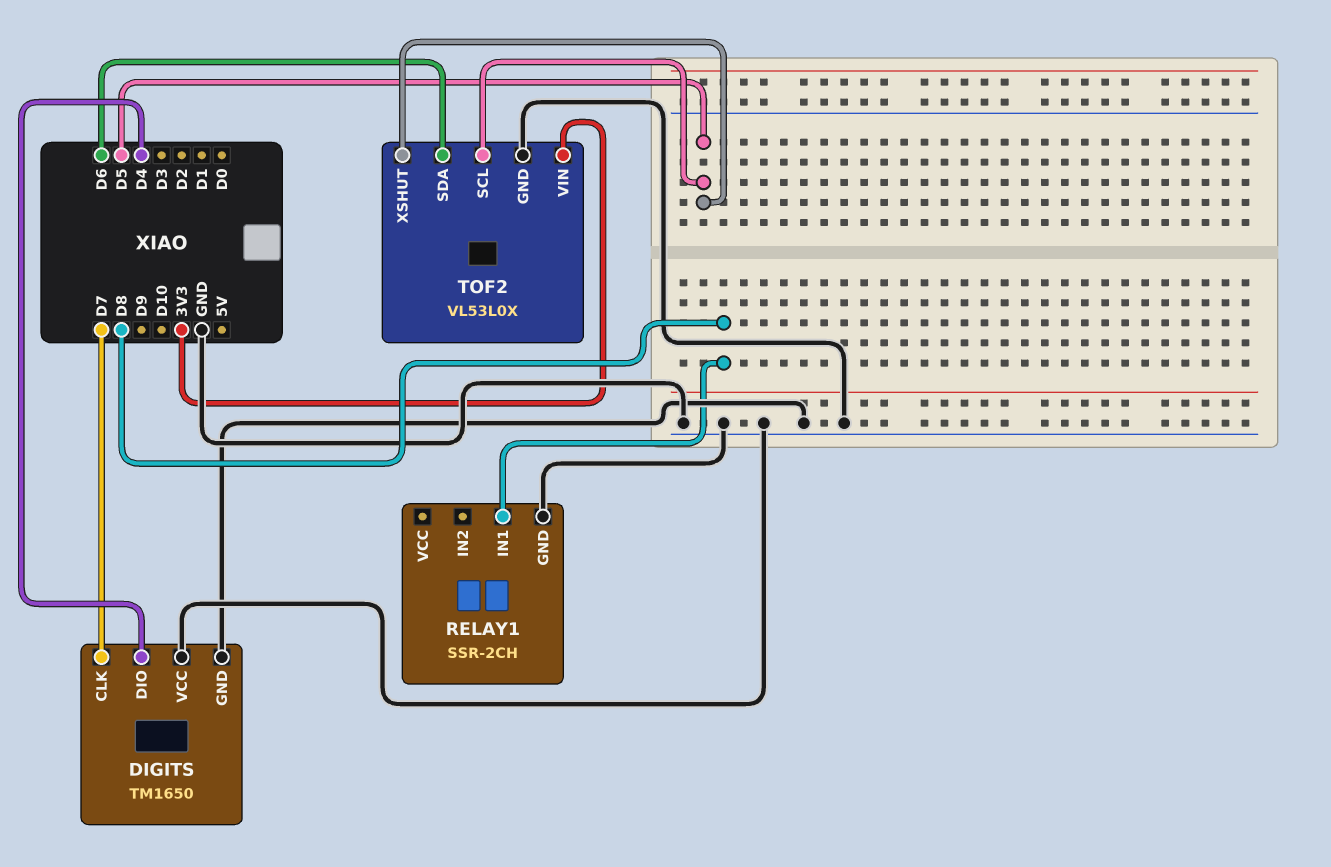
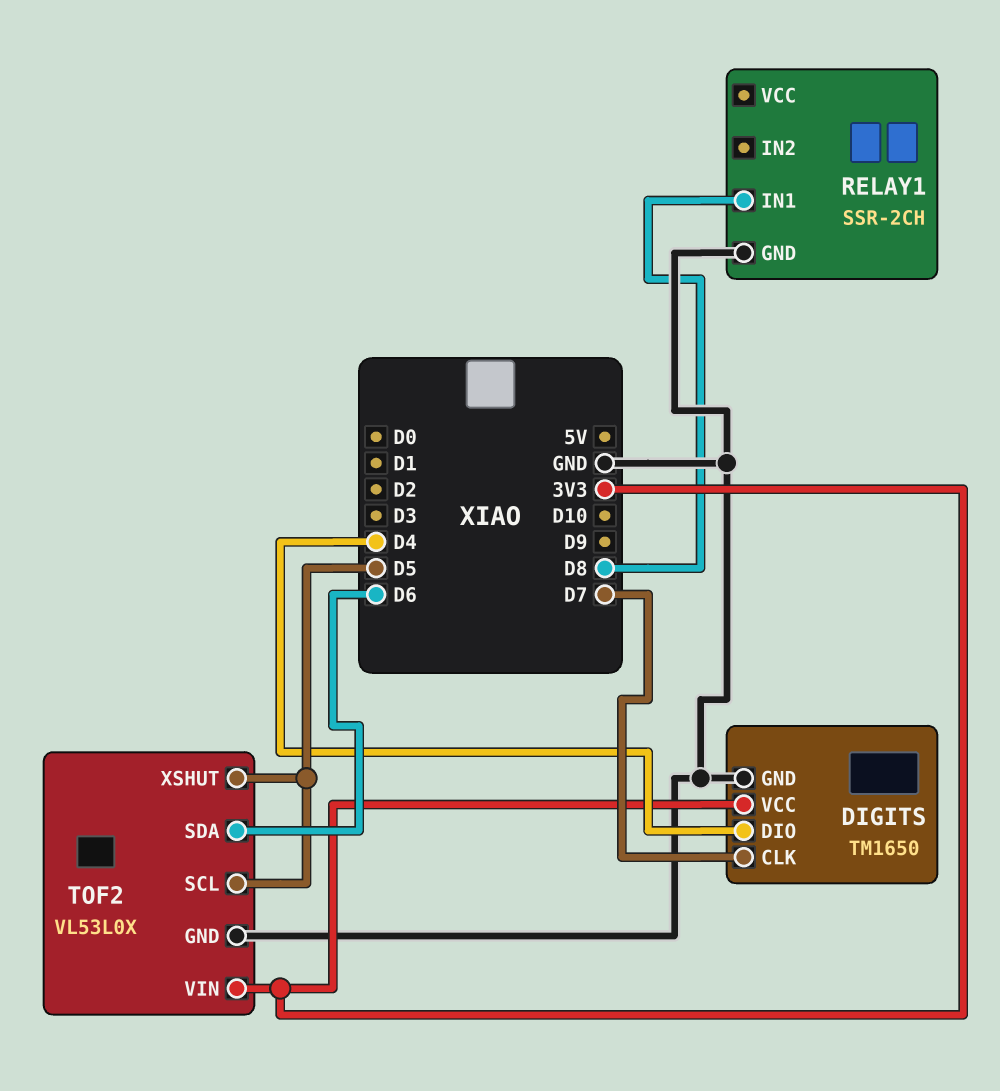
DIGITS pin VCC: GND -> 3V3

